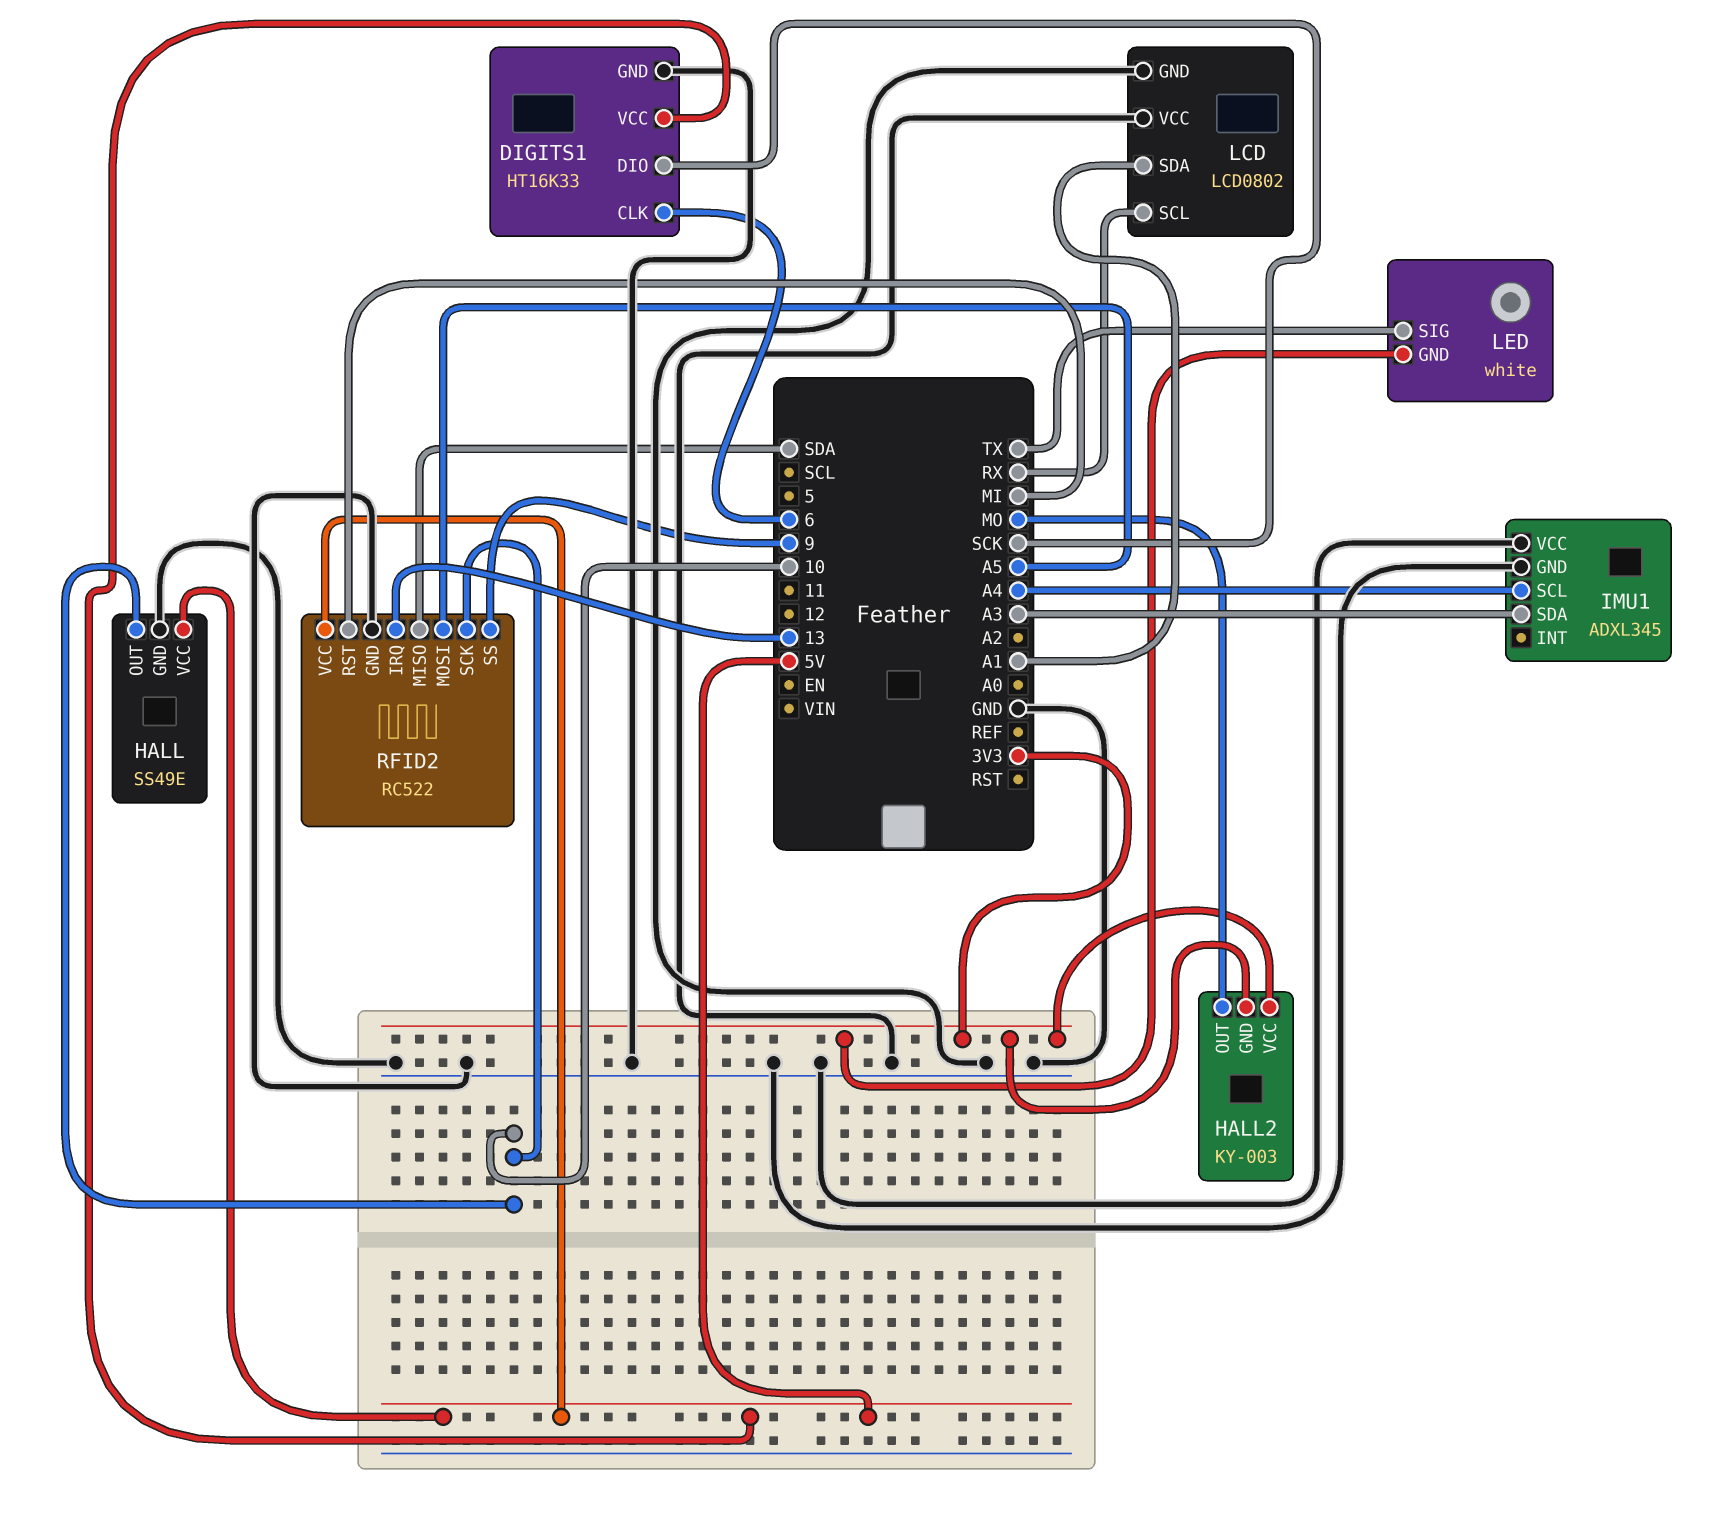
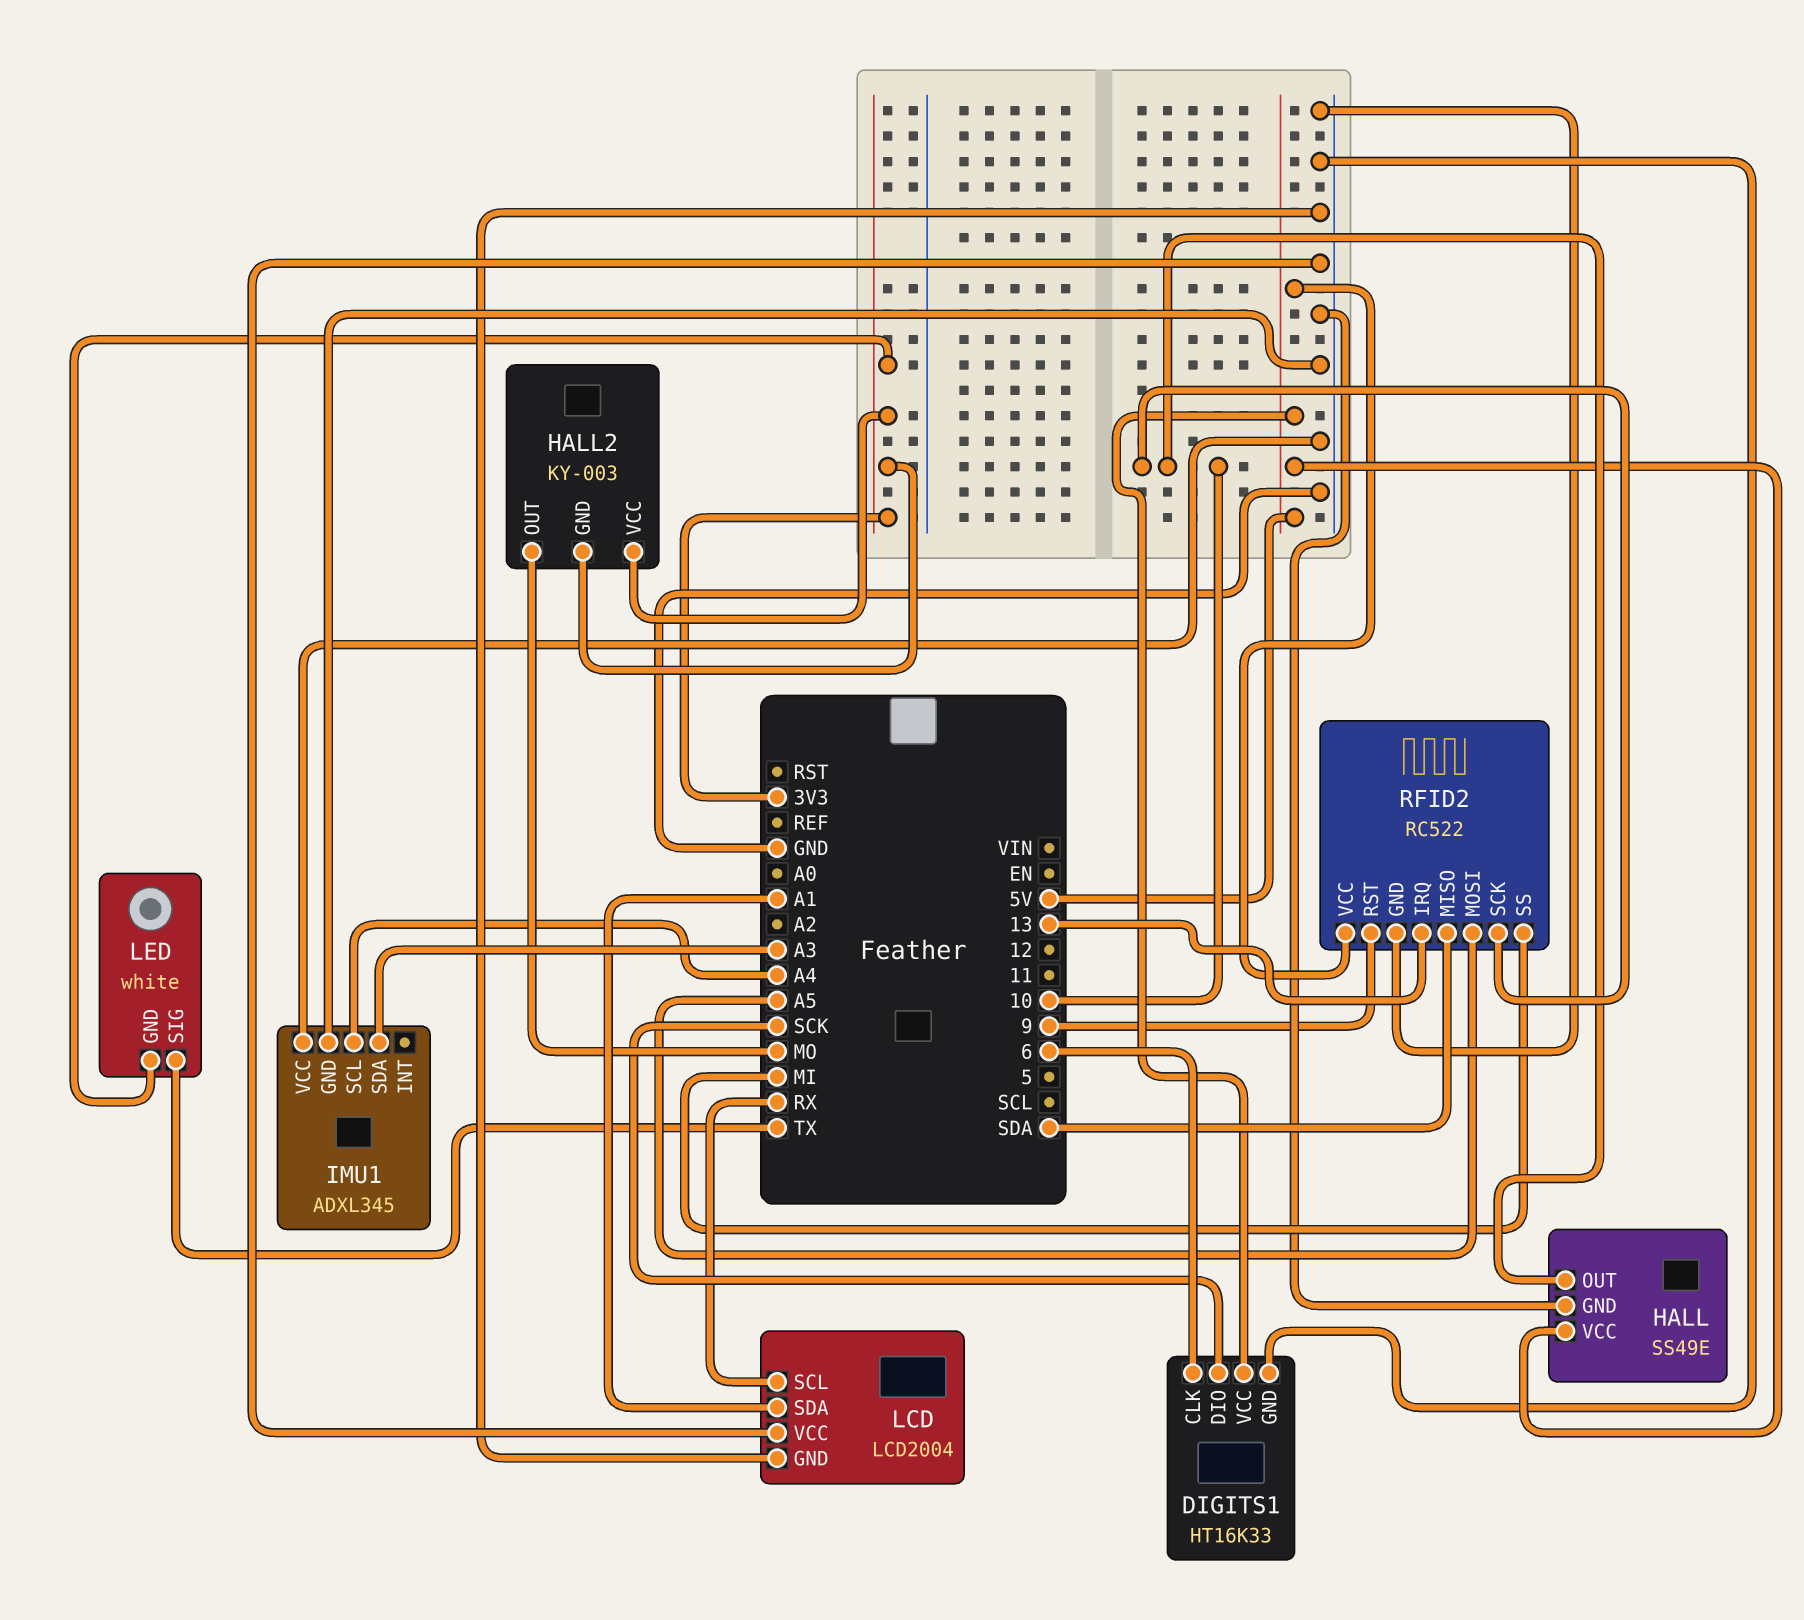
LCD: LCD0802 -> LCD2004
RFID2 pin RST: MI -> 9
RFID2 pin SS: 9 -> MI

